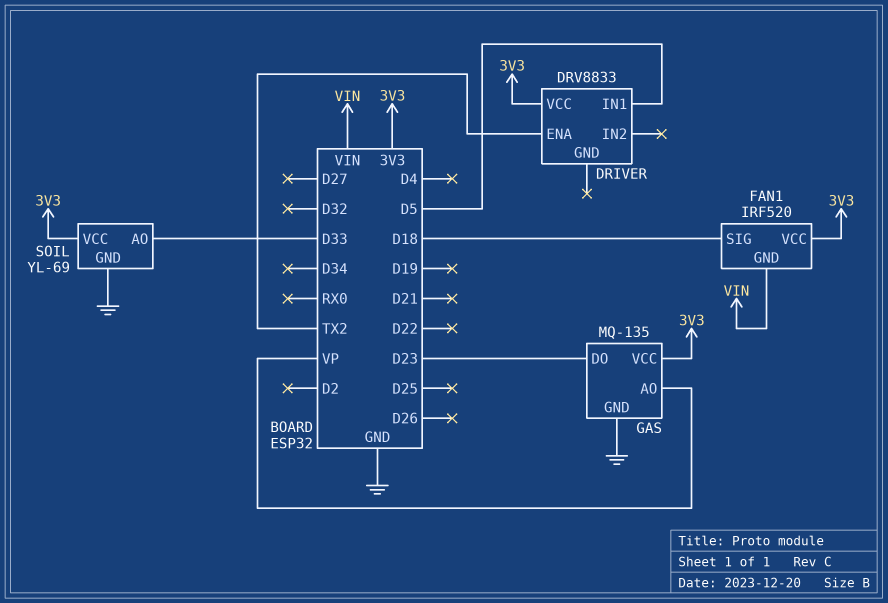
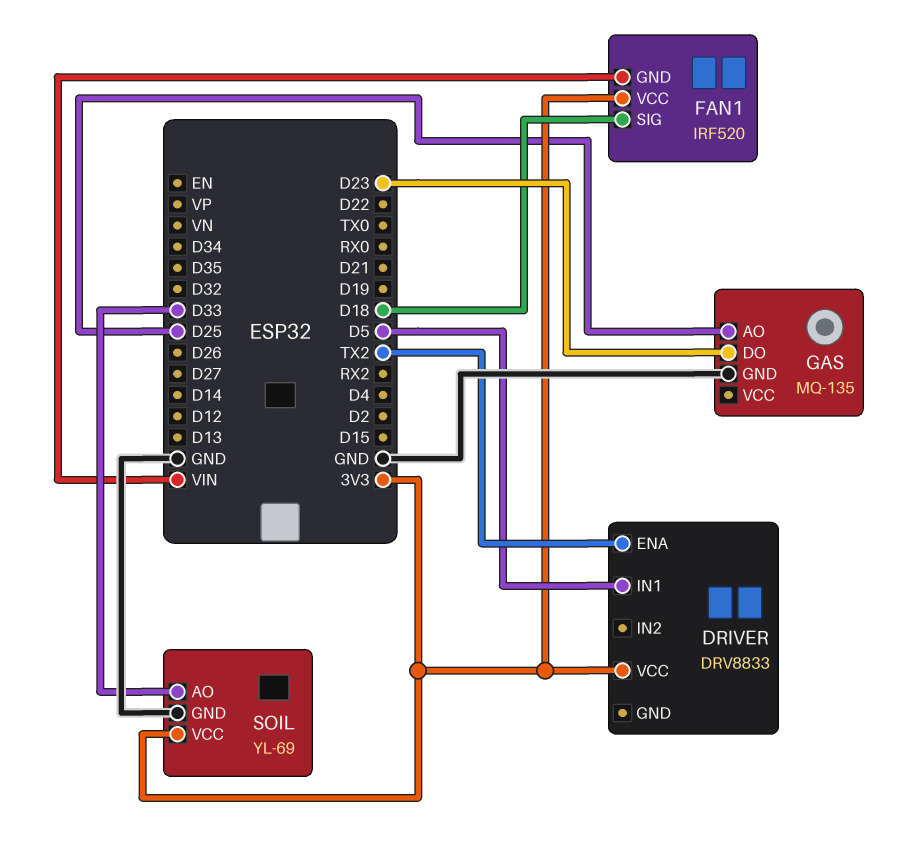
GAS pin AO: VP -> D25
GAS pin VCC: 3V3 -> none

